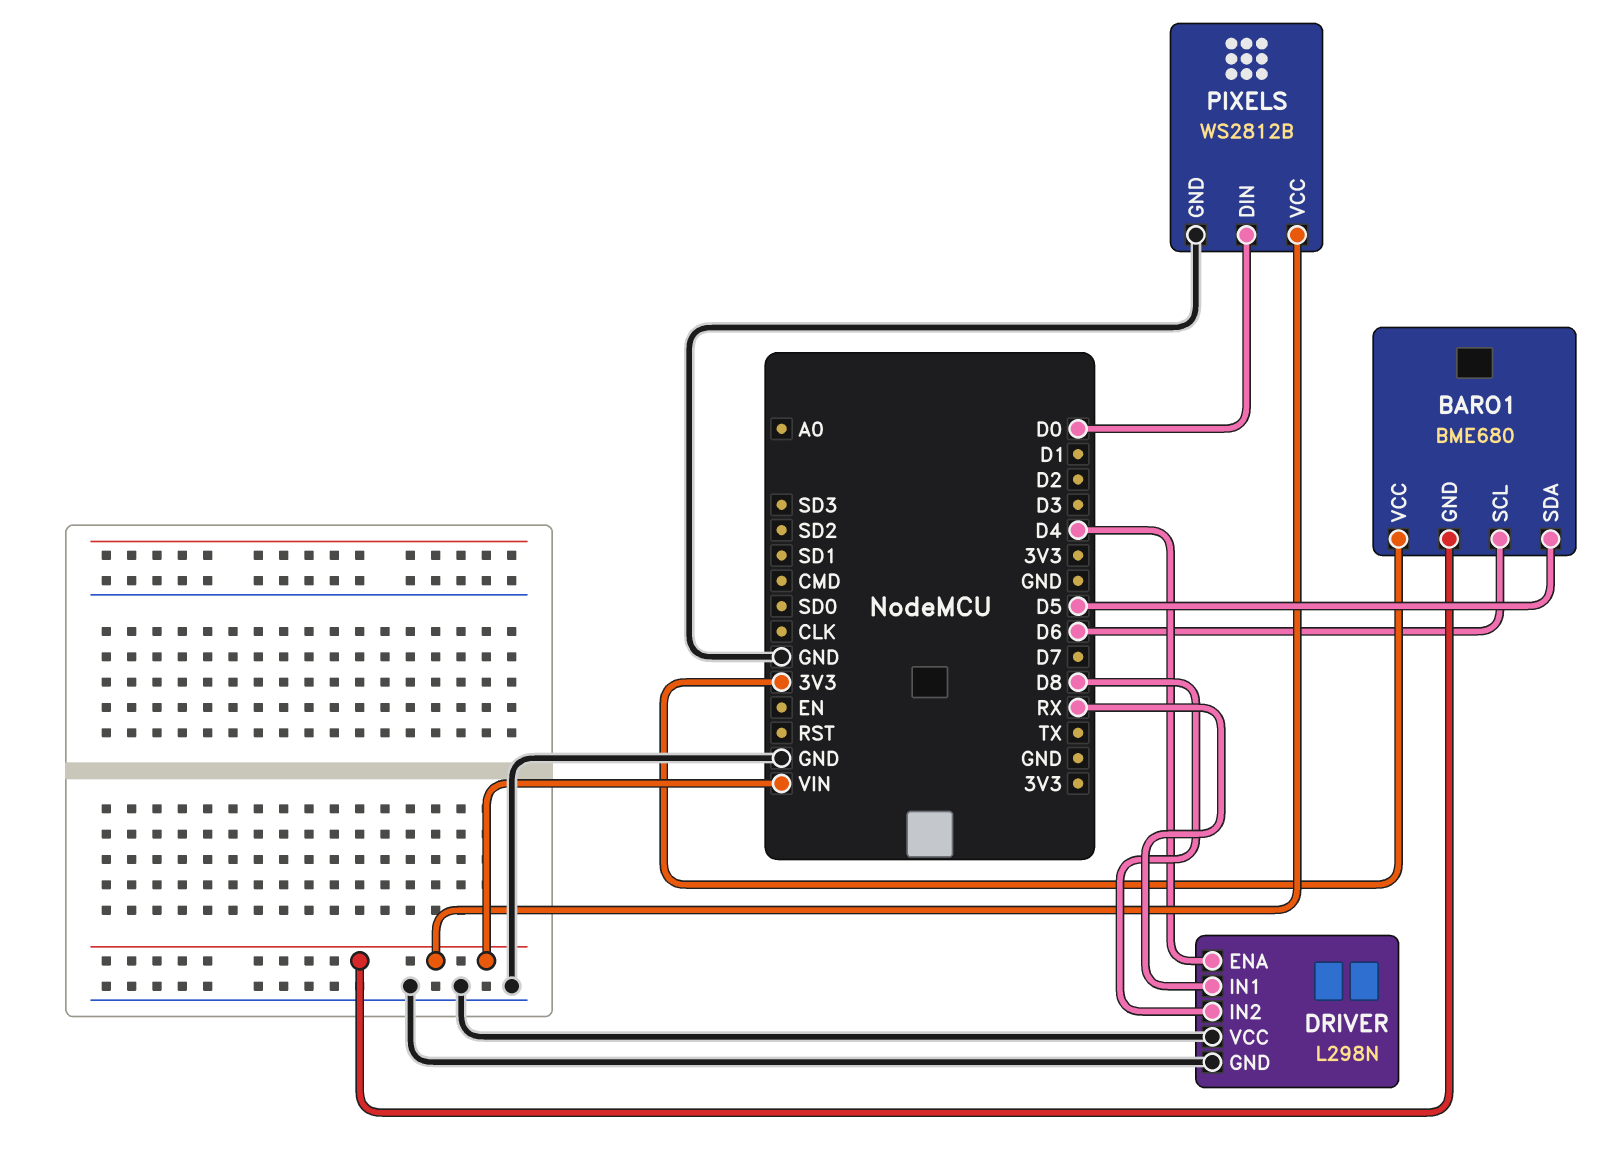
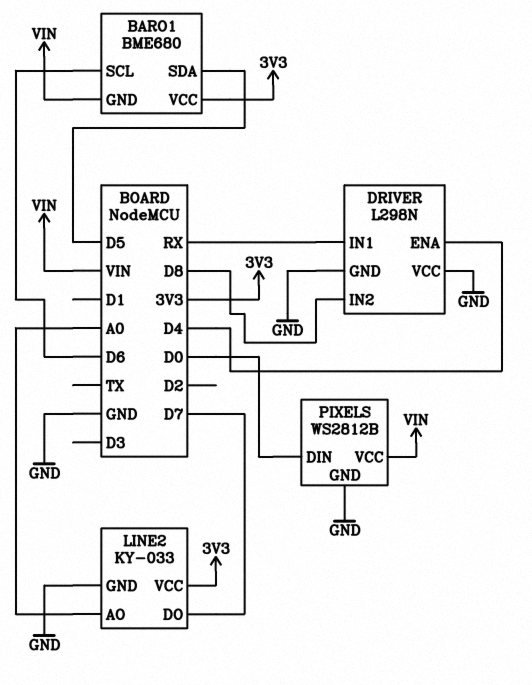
LINE2: none -> KY-033
LINE2 pin AO: none -> A0
LINE2 pin DO: none -> D7
LINE2 pin GND: none -> GND
LINE2 pin VCC: none -> 3V3

